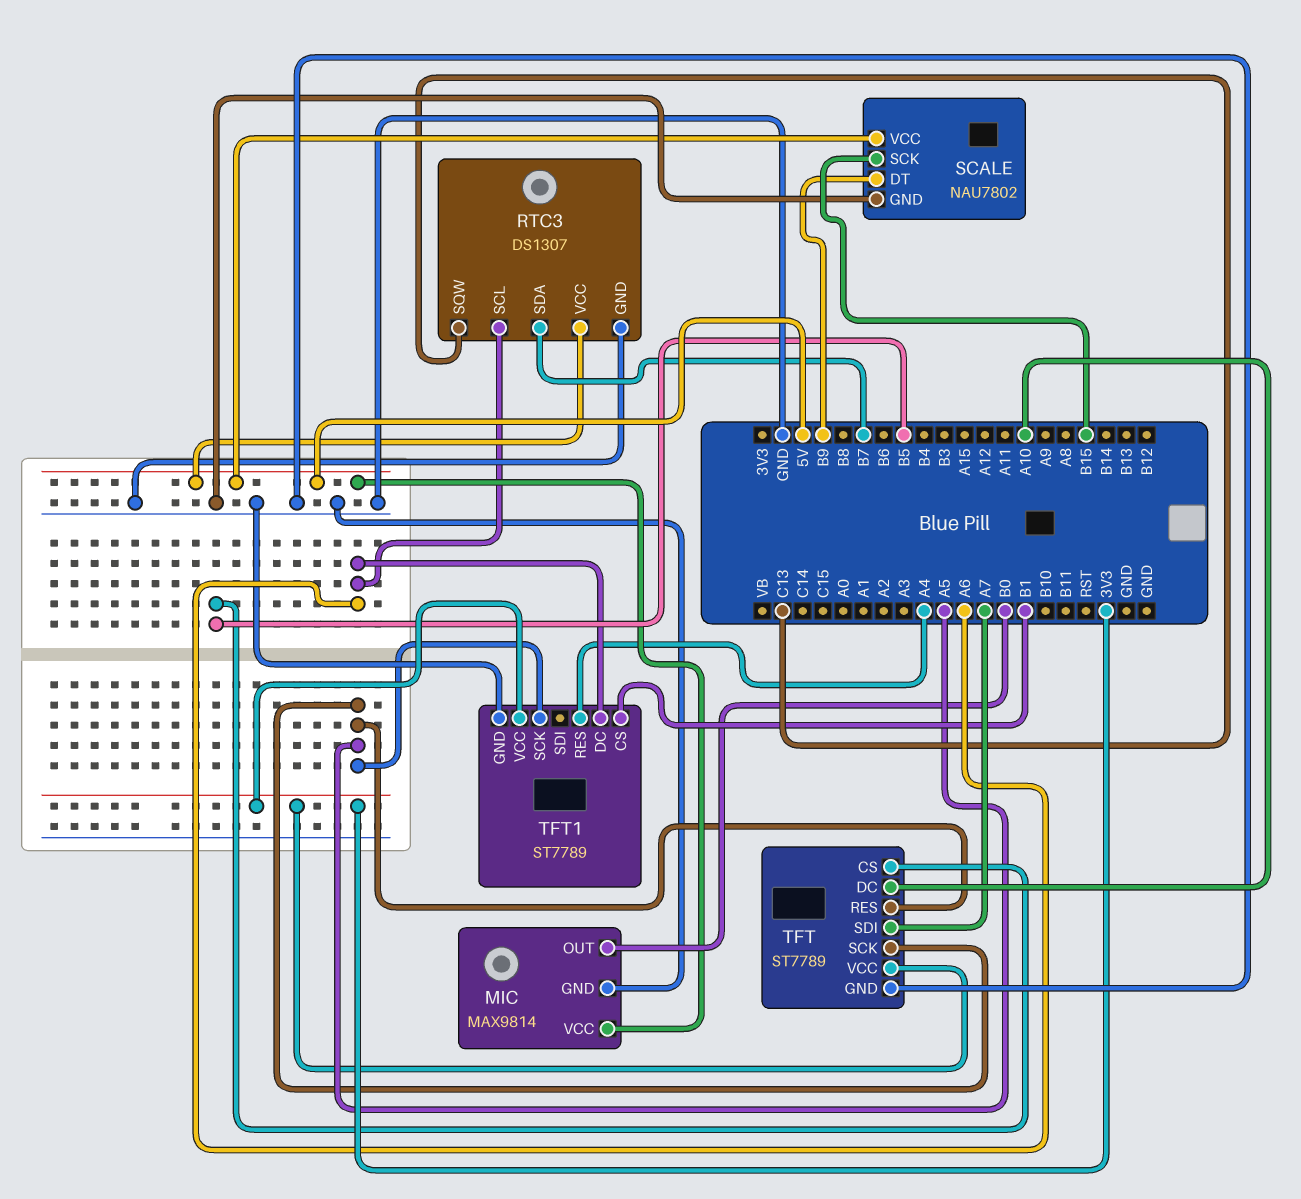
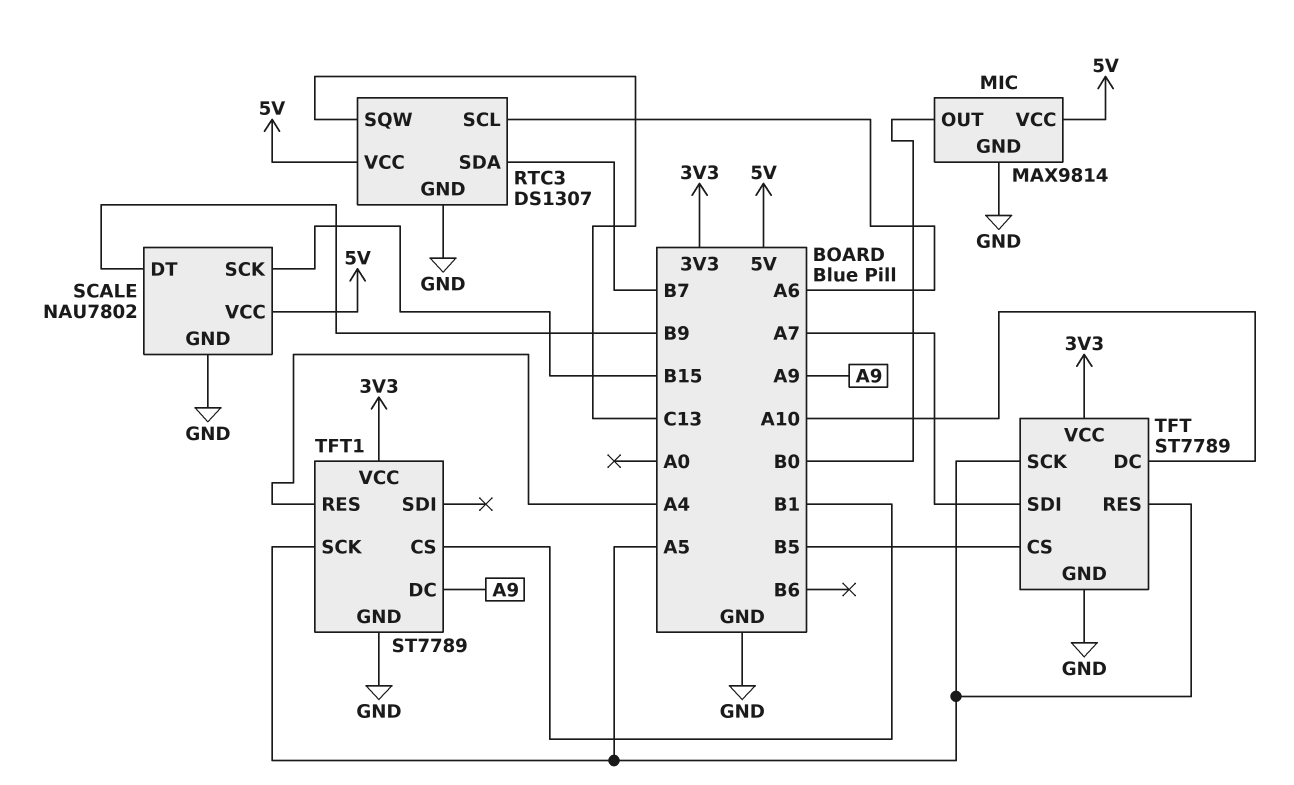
TFT1 pin DC: A6 -> A9

